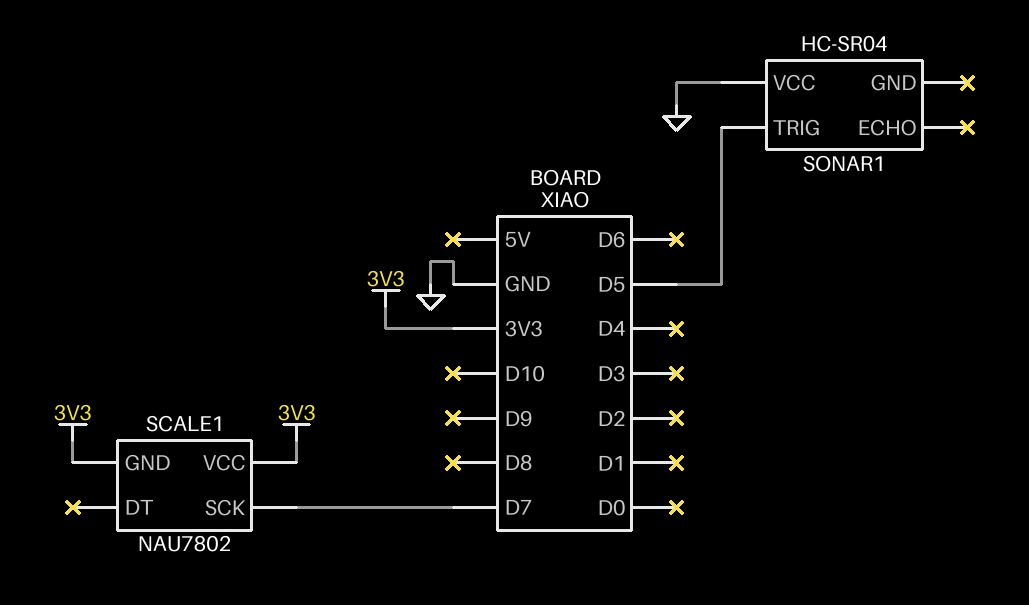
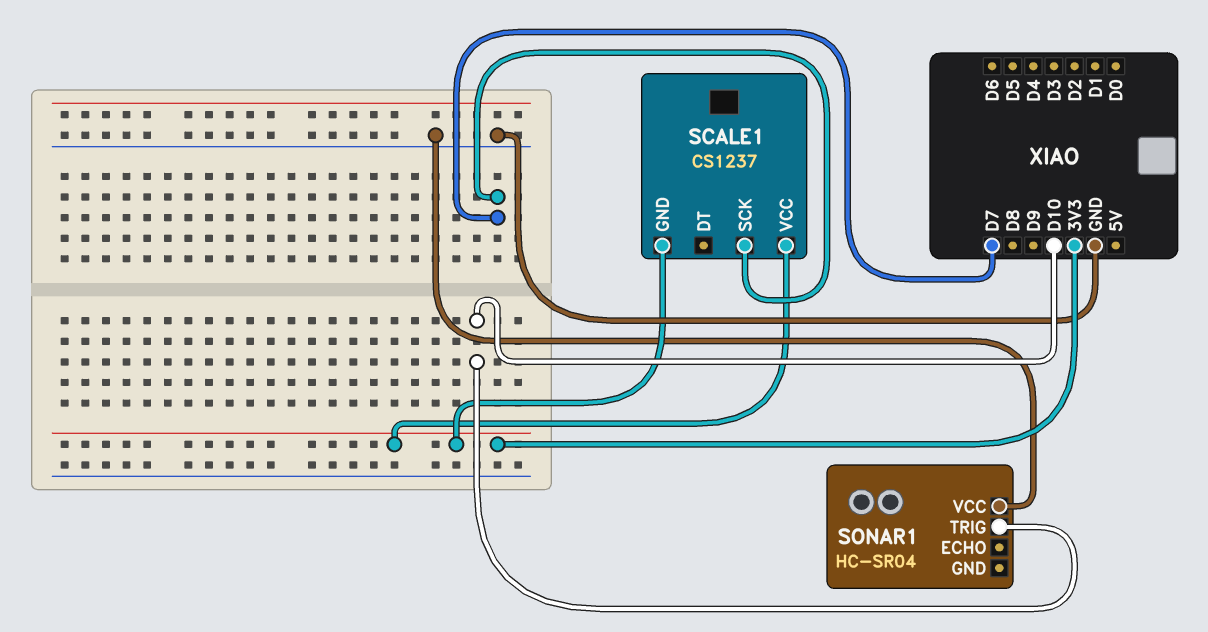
SCALE1: NAU7802 -> CS1237
SONAR1 pin TRIG: D5 -> D10

